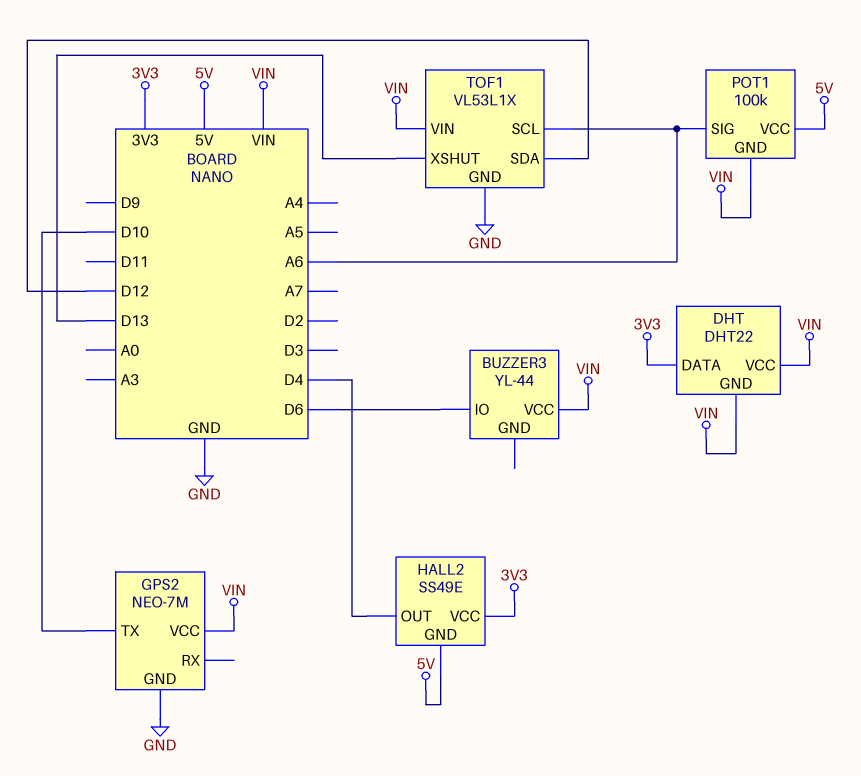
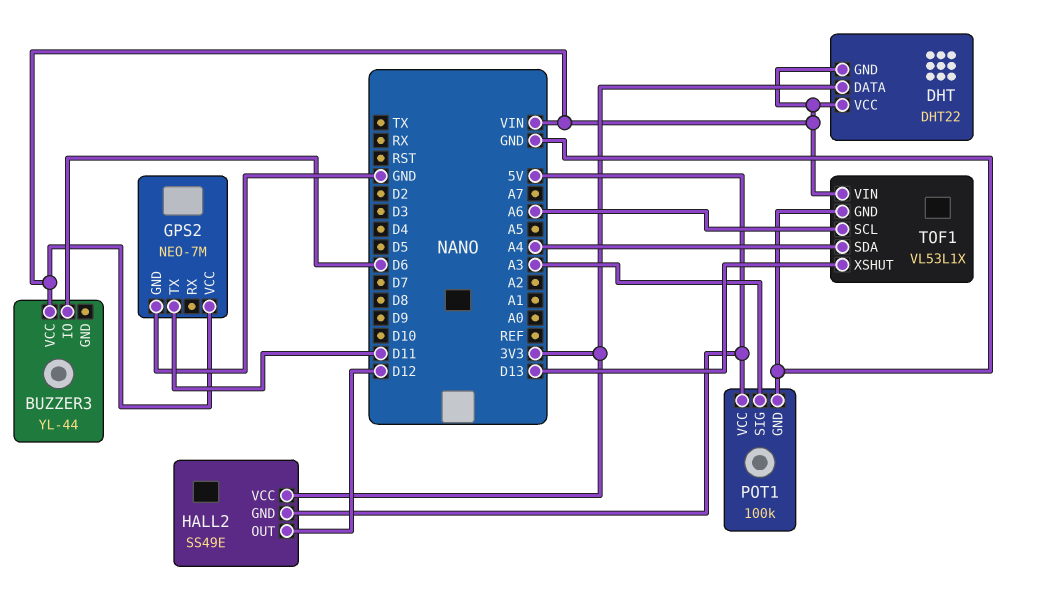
GPS2 pin TX: D10 -> D11
HALL2 pin OUT: D4 -> D12
POT1 pin GND: VIN -> GND
POT1 pin SIG: A6 -> A3
TOF1 pin SDA: D12 -> A4

